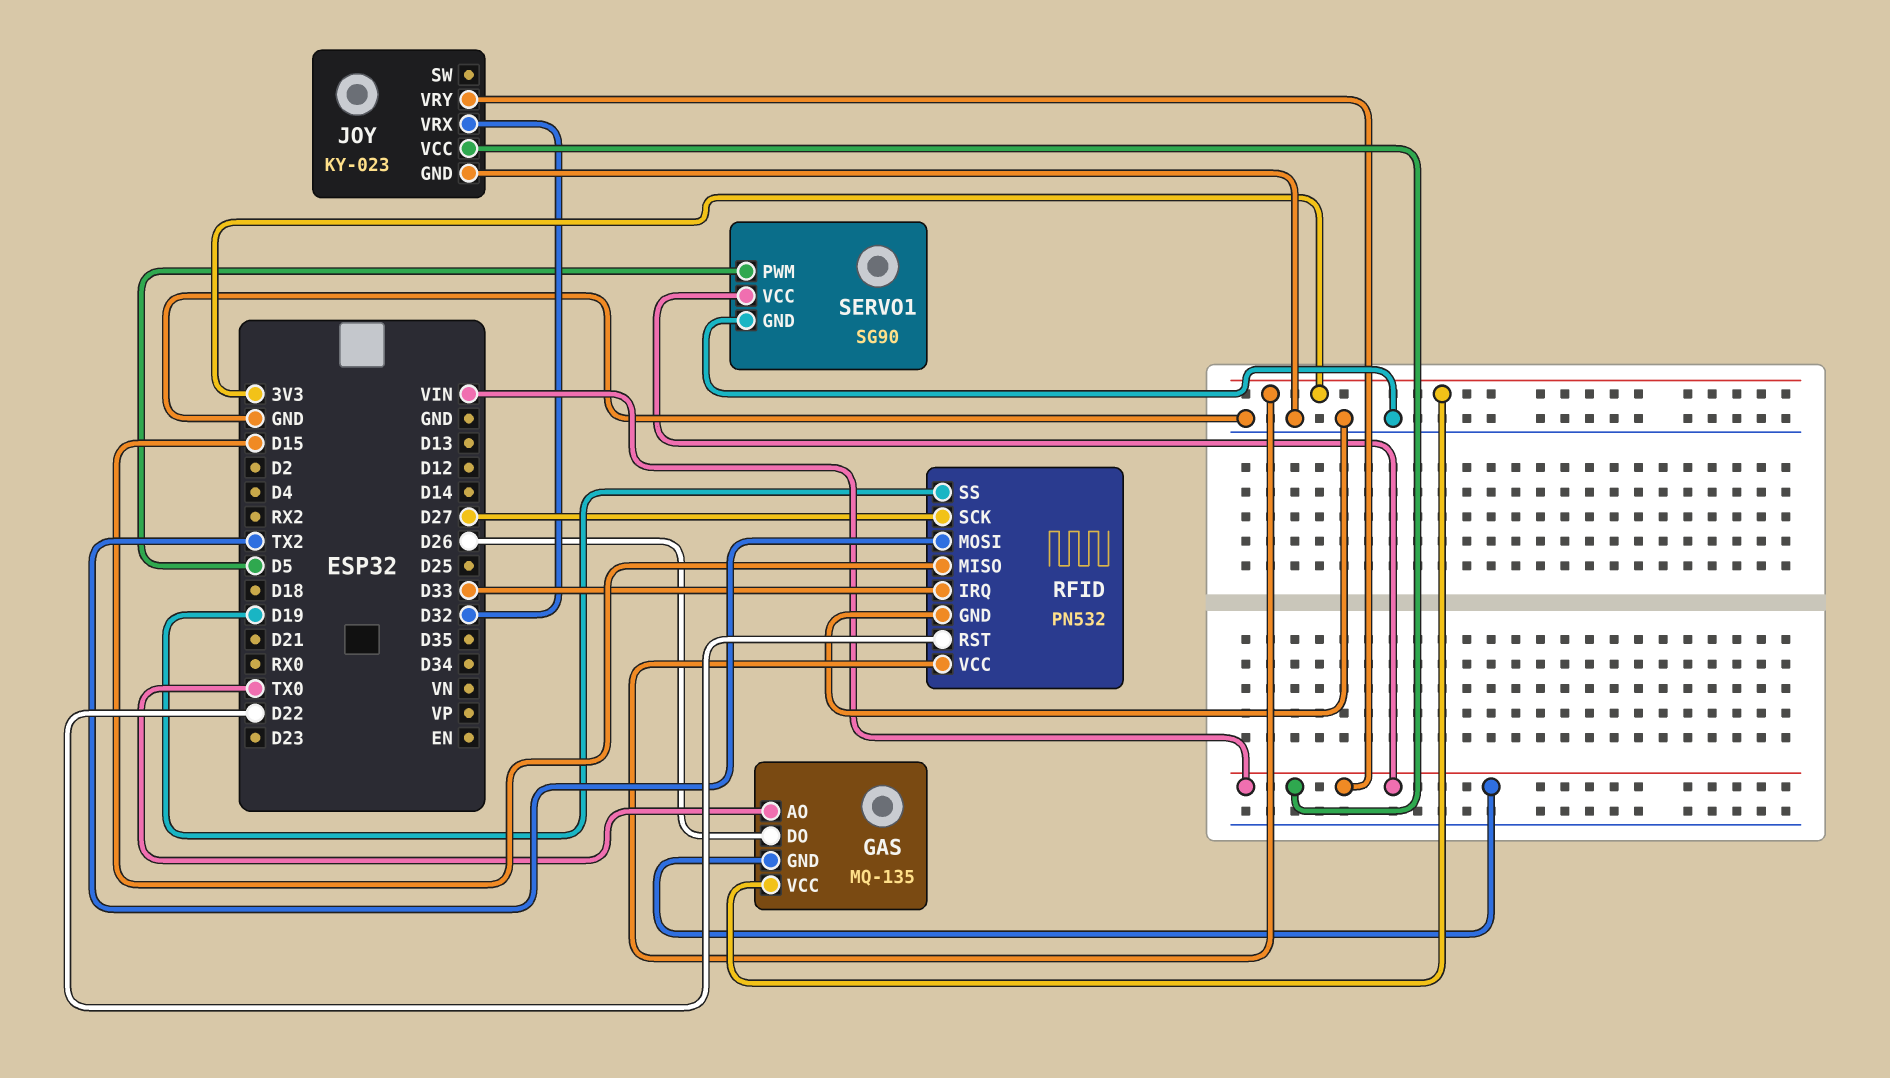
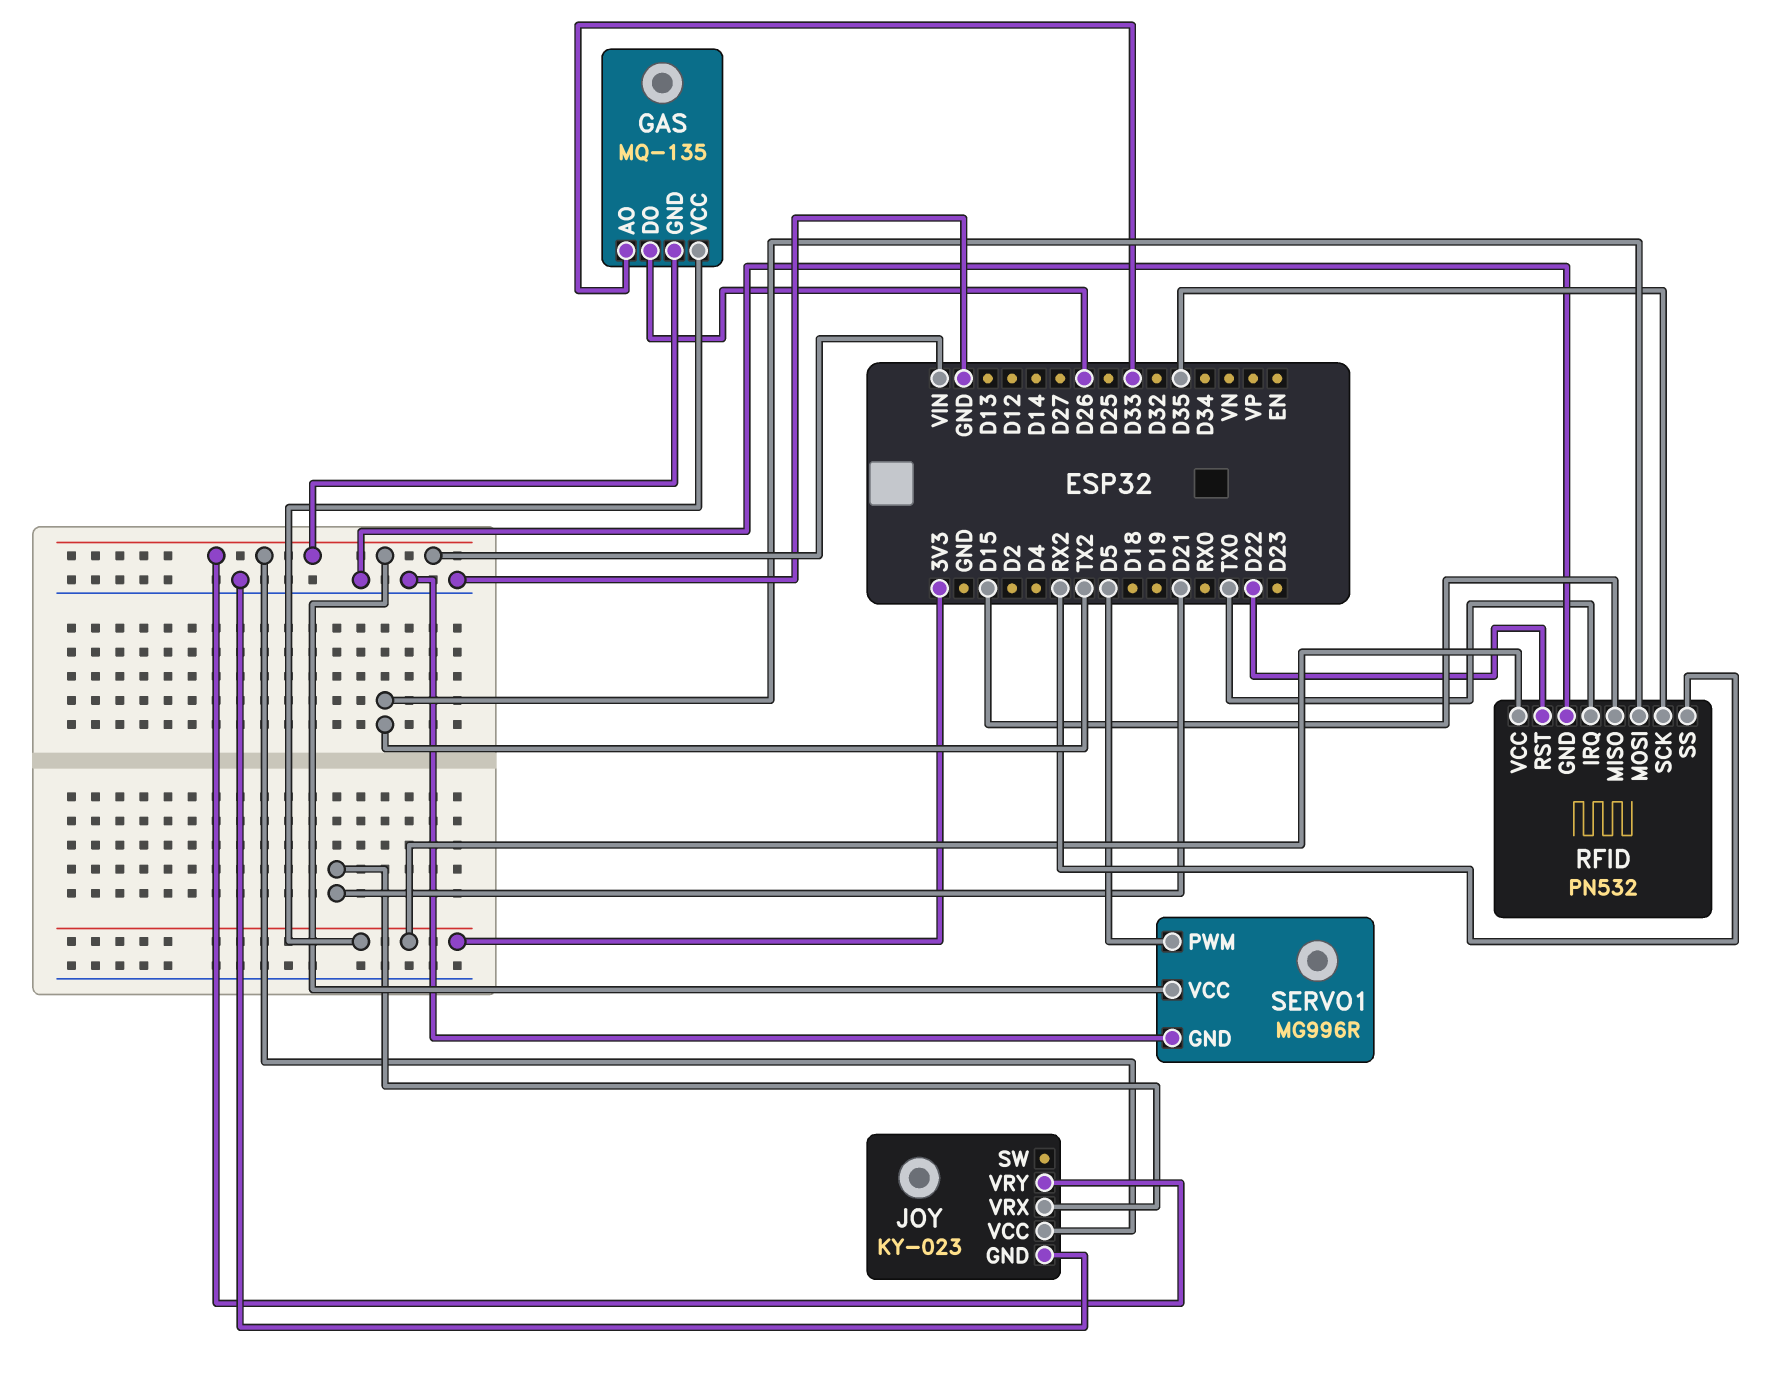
GAS pin AO: TX0 -> D33
JOY pin VRX: D32 -> D21
RFID pin IRQ: D33 -> TX0
RFID pin SCK: D27 -> D35
RFID pin SS: D19 -> RX2
SERVO1: SG90 -> MG996R

